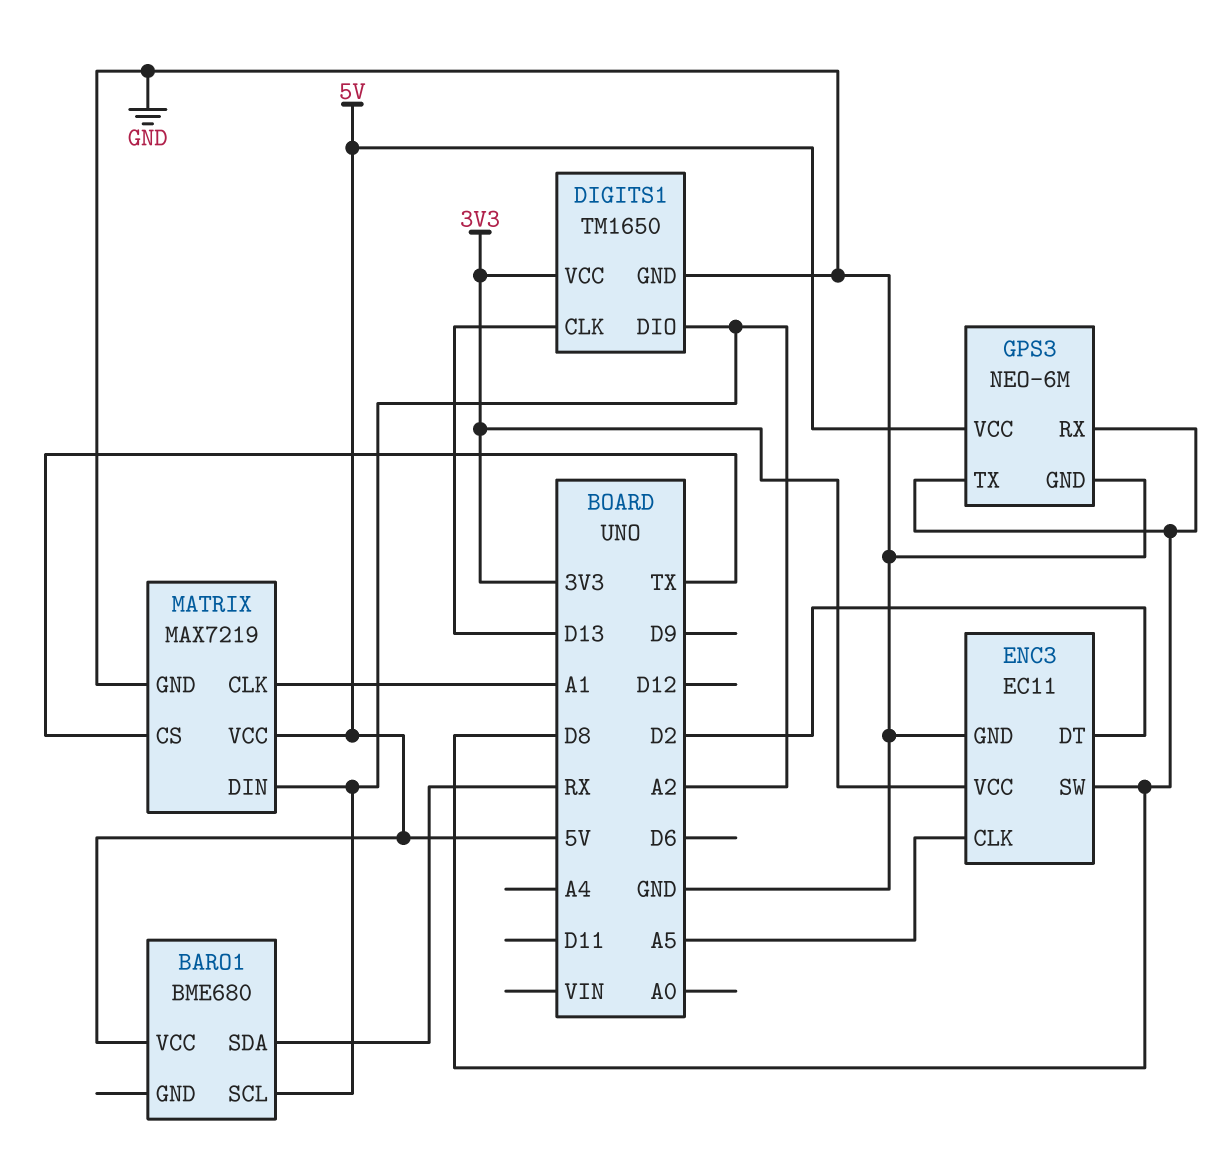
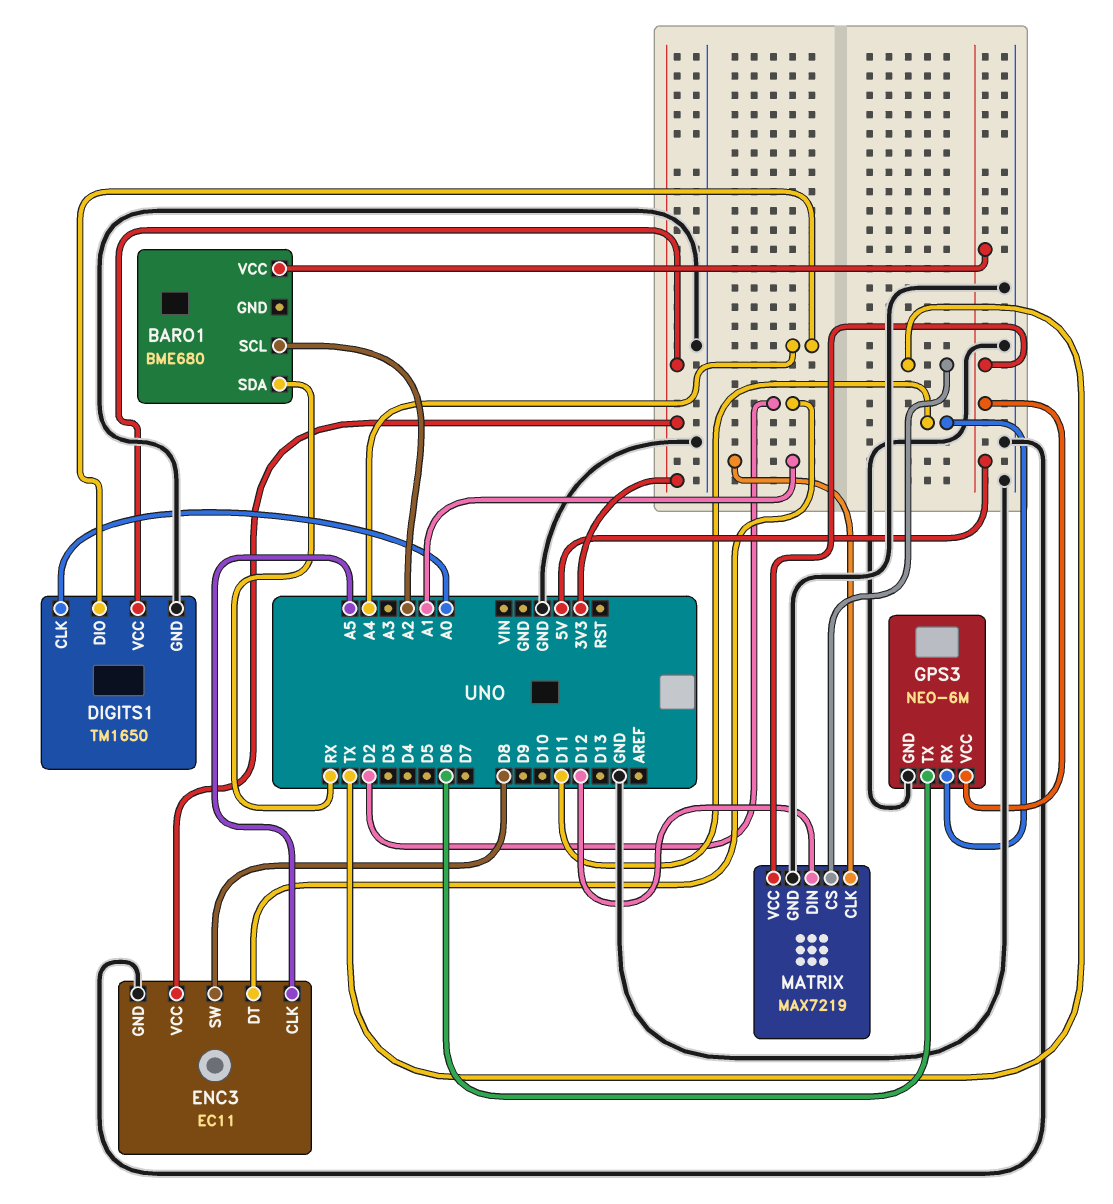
DIGITS1 pin CLK: D13 -> A0
DIGITS1 pin DIO: A2 -> A4
GPS3 pin RX: D8 -> D11
GPS3 pin TX: D8 -> D6
MATRIX pin DIN: A2 -> D12

